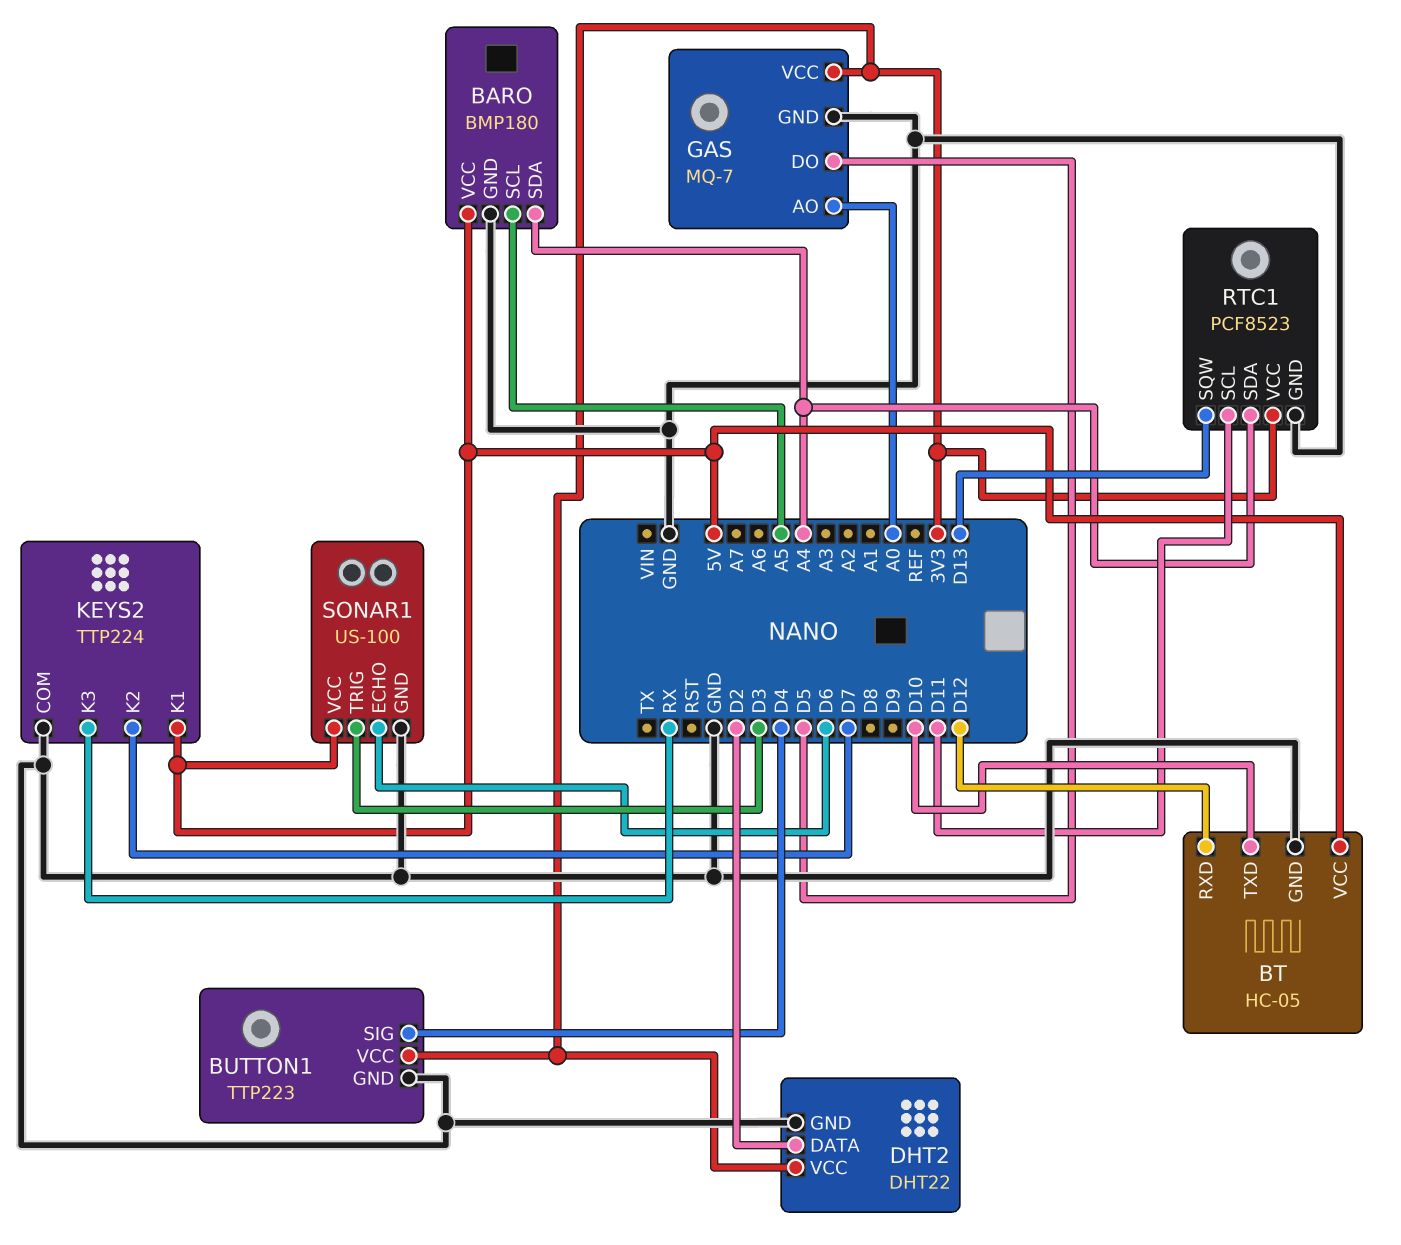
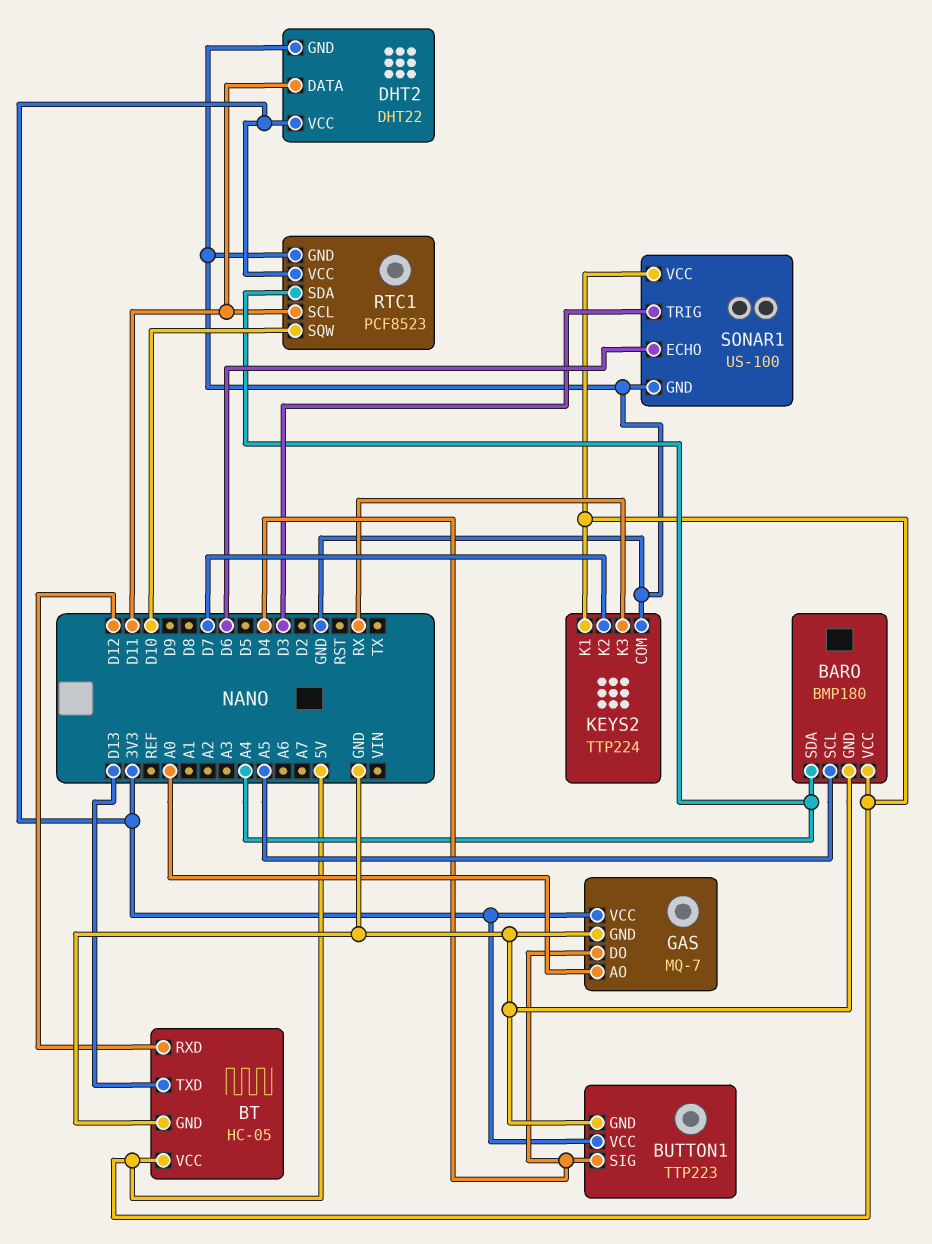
BT pin TXD: D10 -> D13
DHT2 pin DATA: D2 -> D11
GAS pin DO: D5 -> D4
RTC1 pin SQW: D13 -> D10

